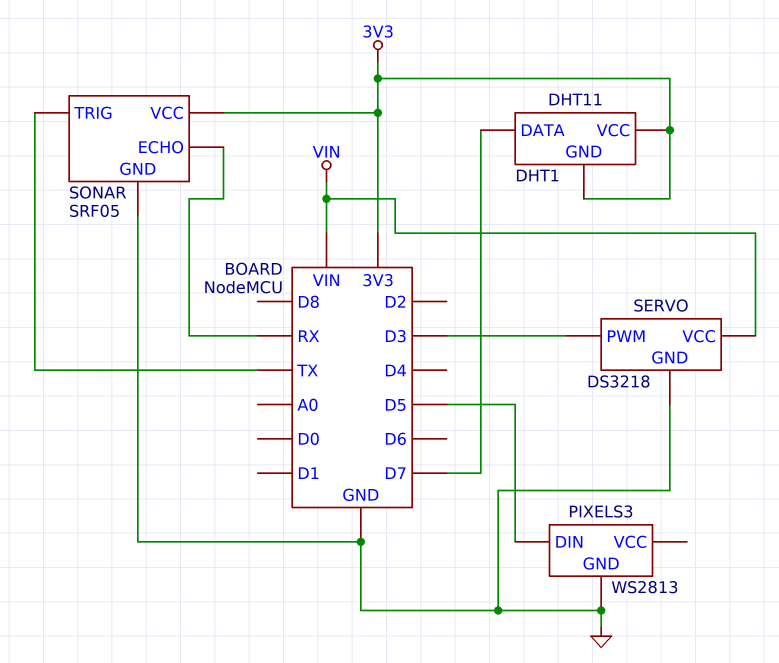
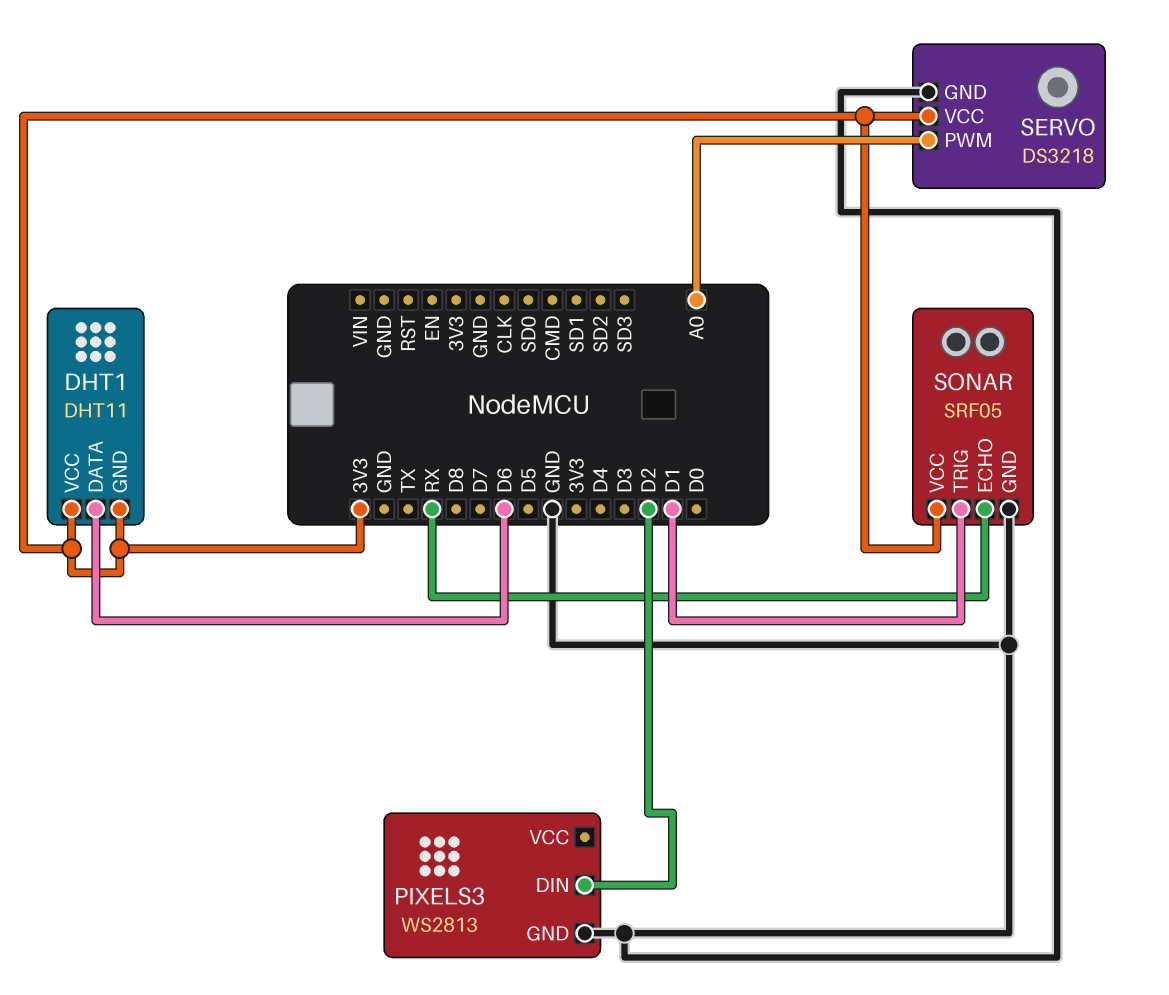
DHT1 pin DATA: D7 -> D6
PIXELS3 pin DIN: D5 -> D2
SERVO pin PWM: D3 -> A0
SERVO pin VCC: VIN -> 3V3
SONAR pin TRIG: TX -> D1

